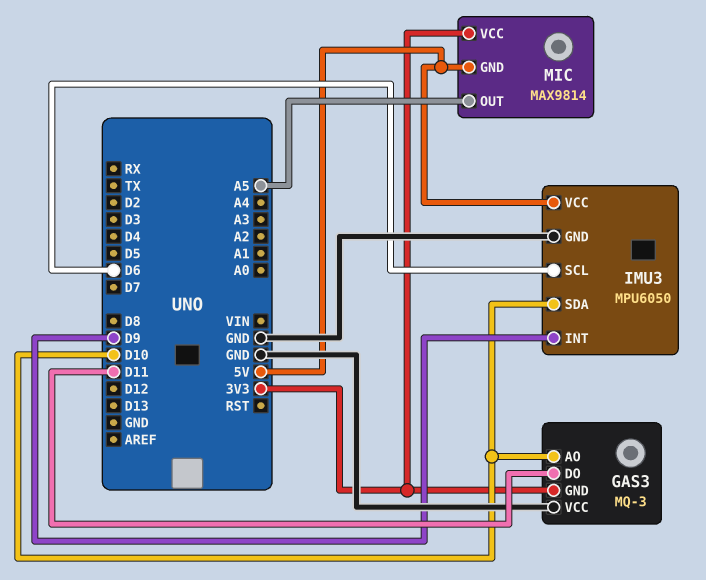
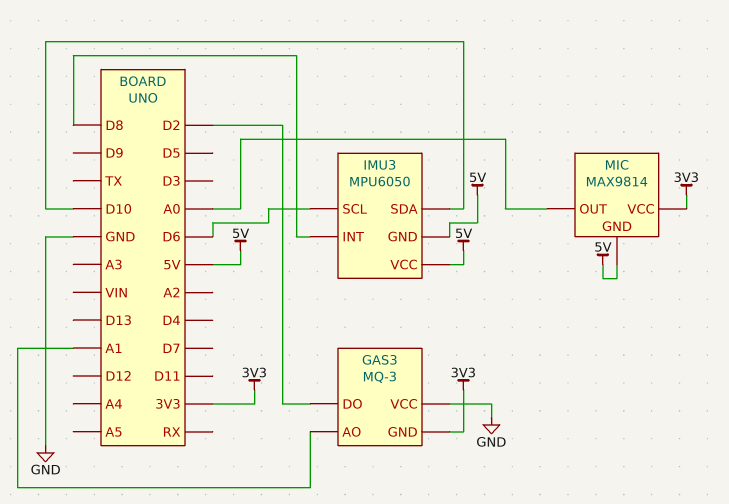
GAS3 pin AO: D10 -> A1
GAS3 pin DO: D11 -> D2
IMU3 pin GND: GND -> 5V
IMU3 pin INT: D9 -> D8
MIC pin OUT: A5 -> A0

